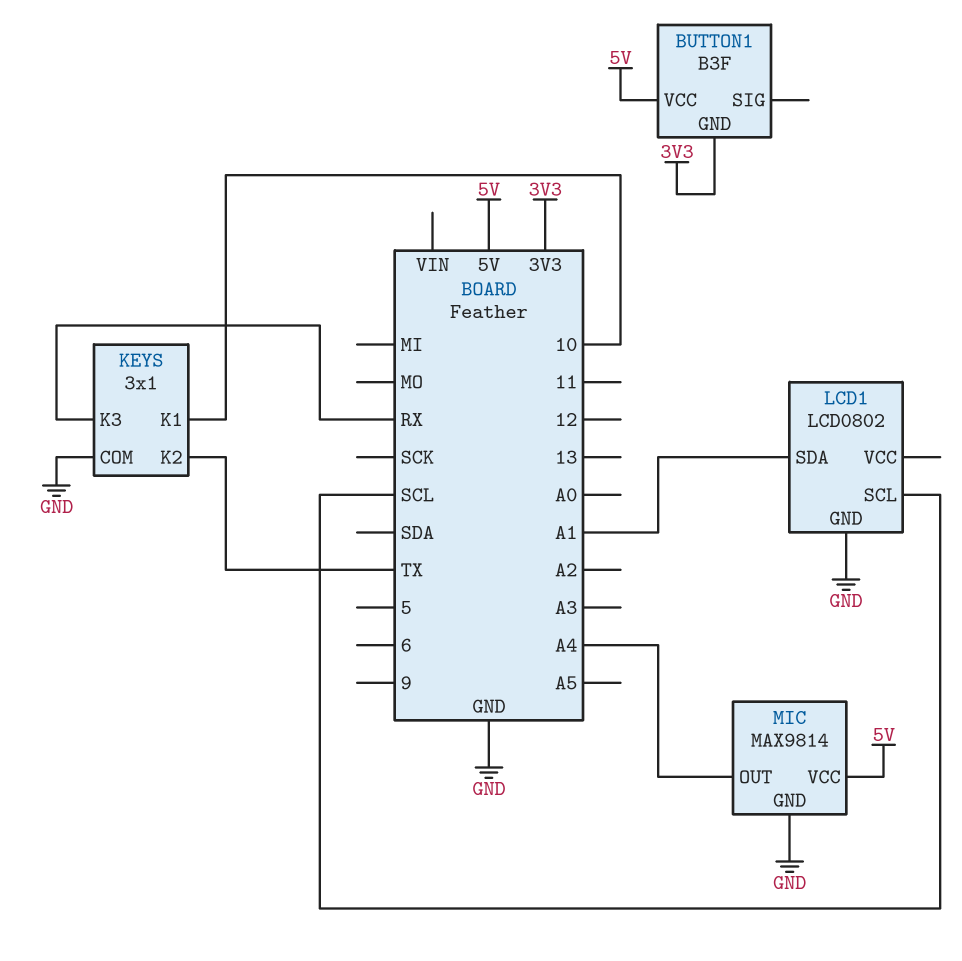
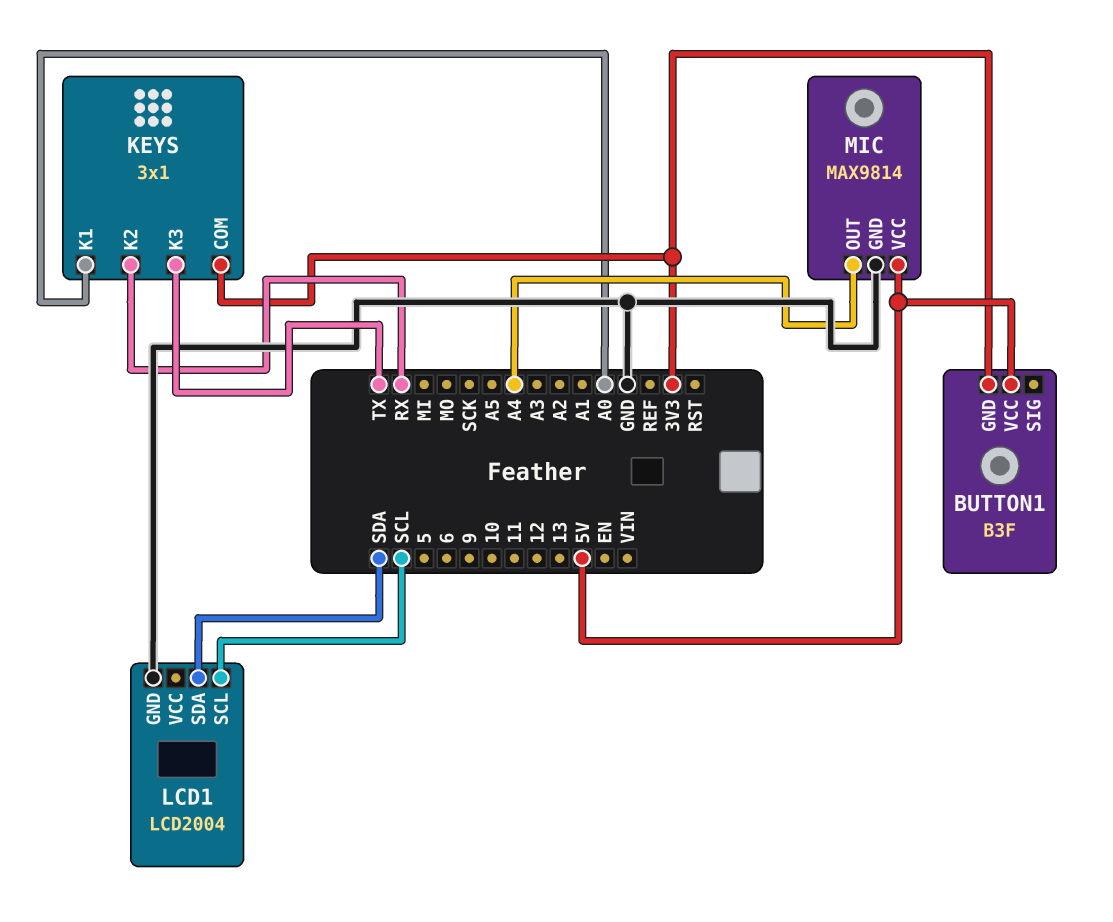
KEYS pin COM: GND -> 3V3
KEYS pin K1: 10 -> A0
KEYS pin K2: TX -> RX
KEYS pin K3: RX -> TX
LCD1: LCD0802 -> LCD2004
LCD1 pin SDA: A1 -> SDA

